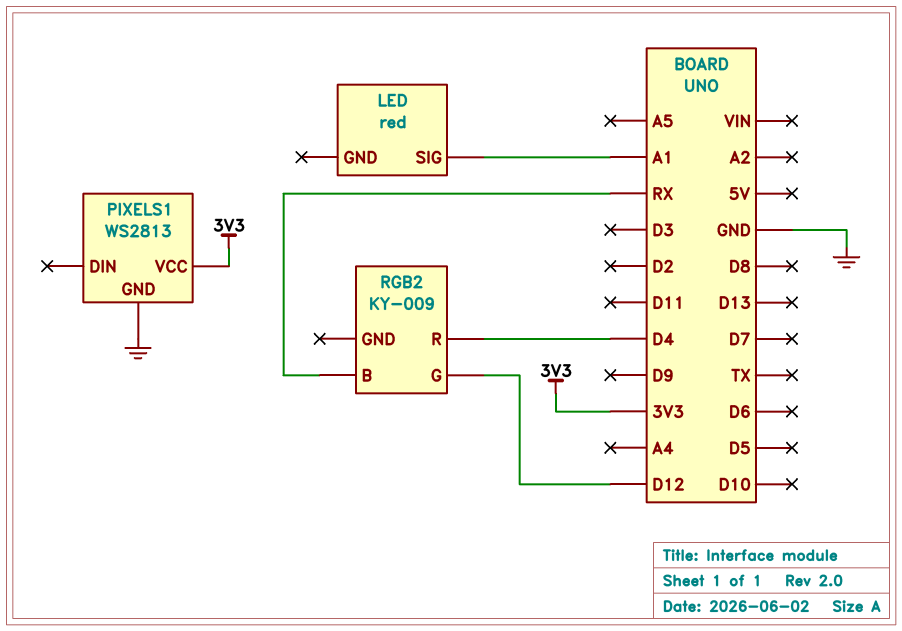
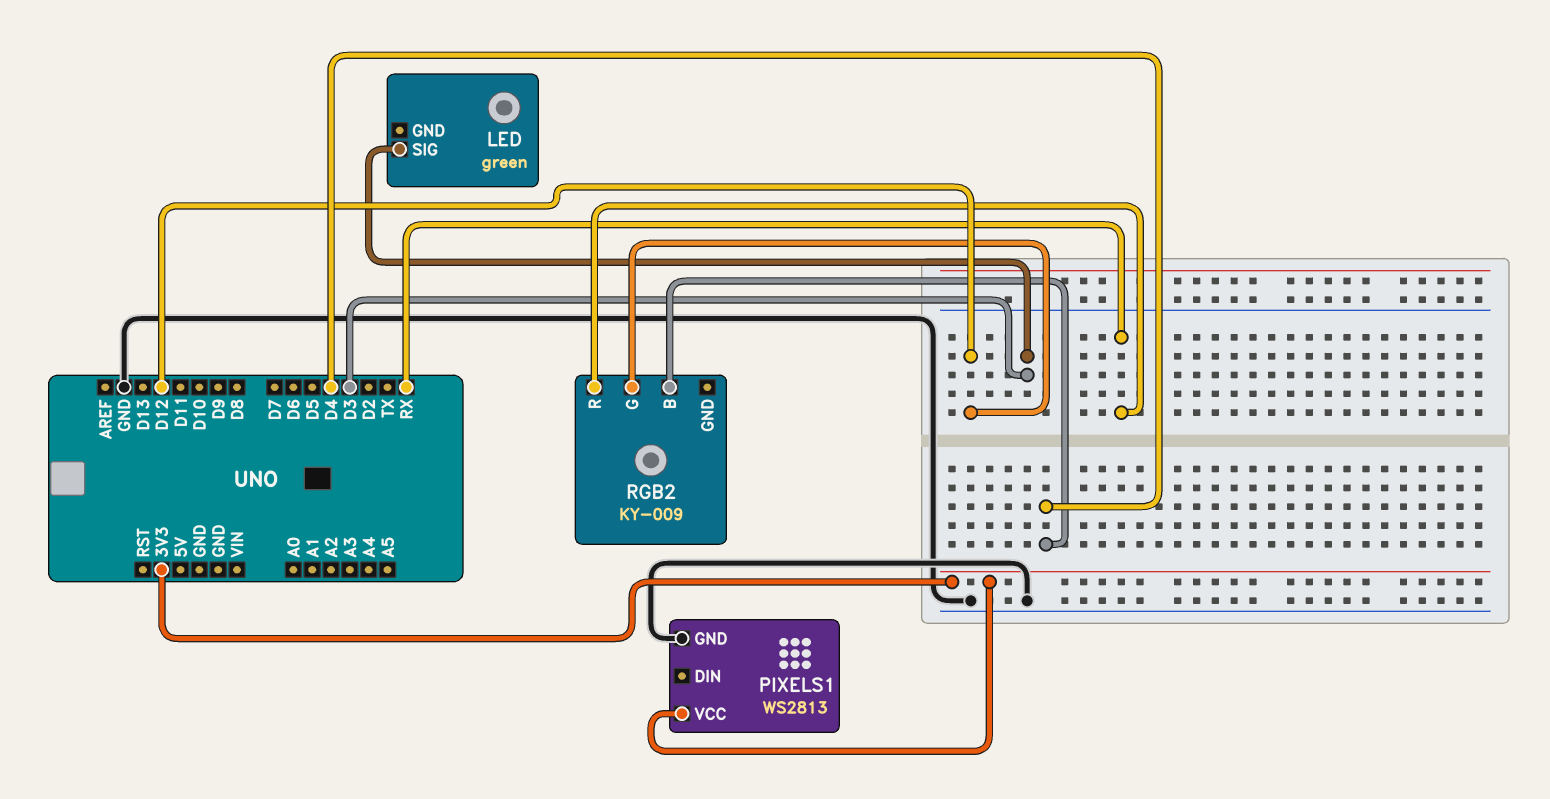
LED: red -> green
LED pin SIG: A1 -> D3
RGB2 pin B: RX -> D4
RGB2 pin R: D4 -> RX

